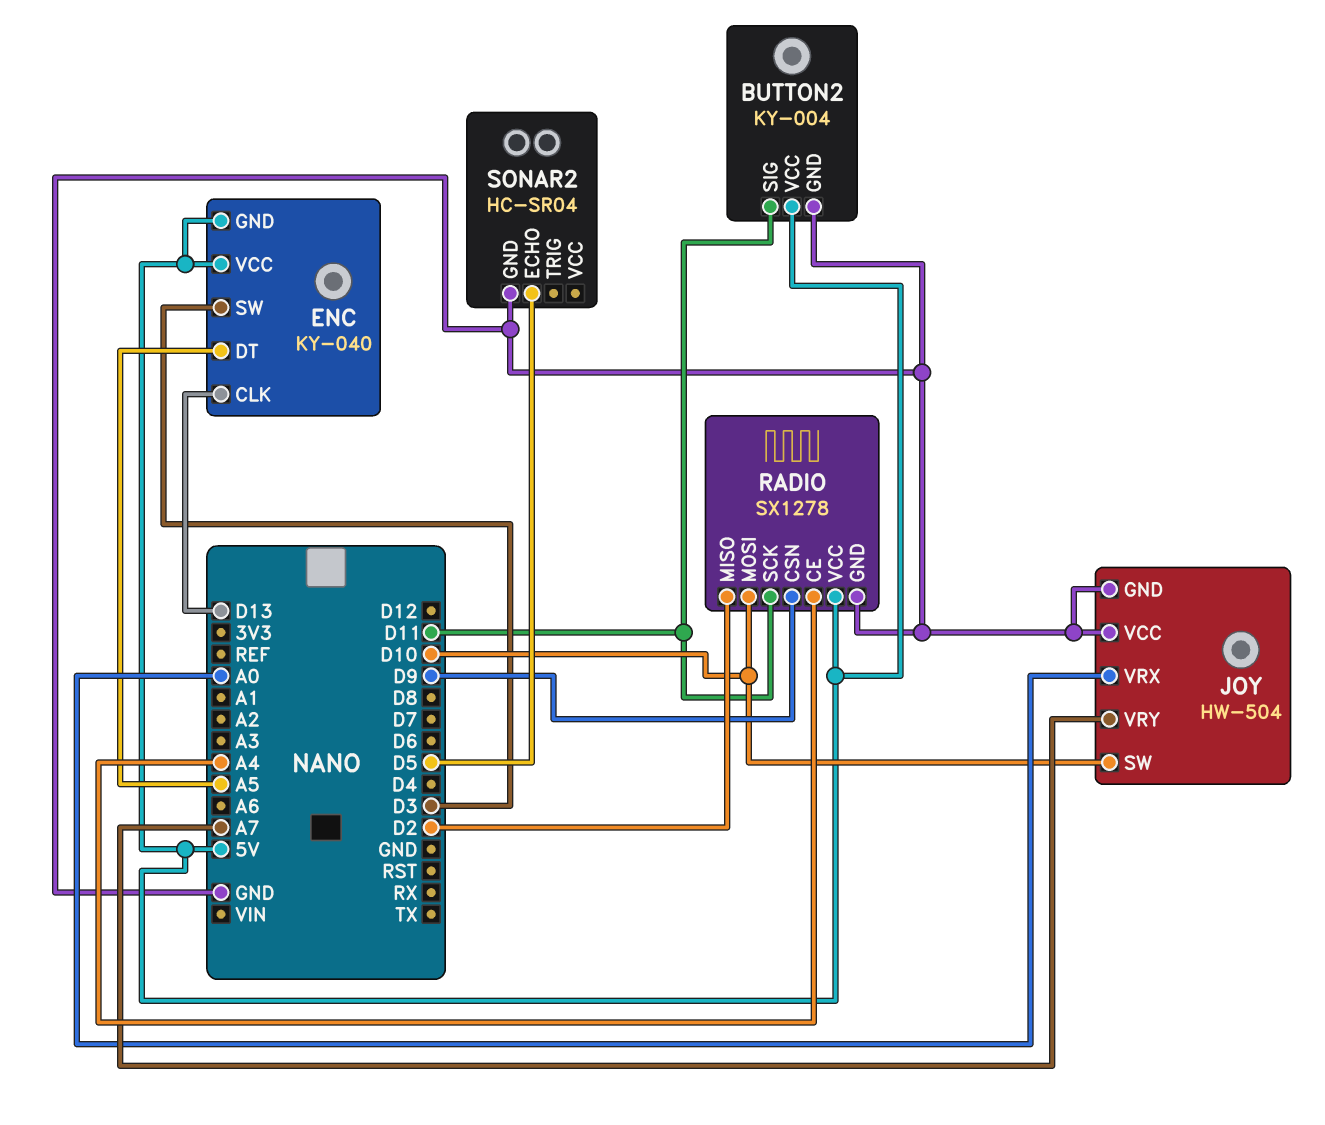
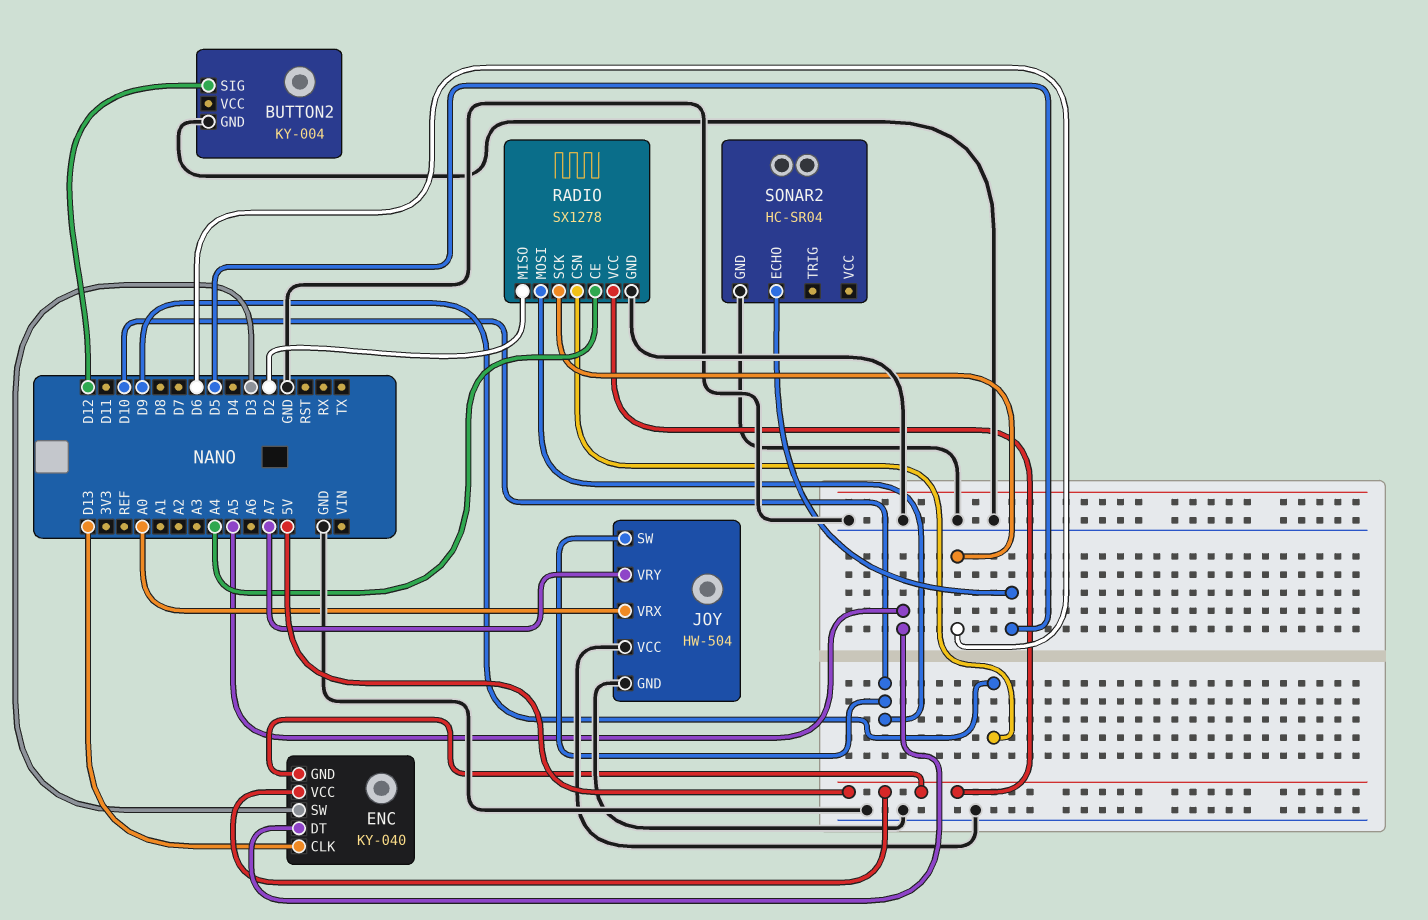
BUTTON2 pin SIG: D11 -> D12
BUTTON2 pin VCC: 5V -> none
RADIO pin SCK: D11 -> D6

